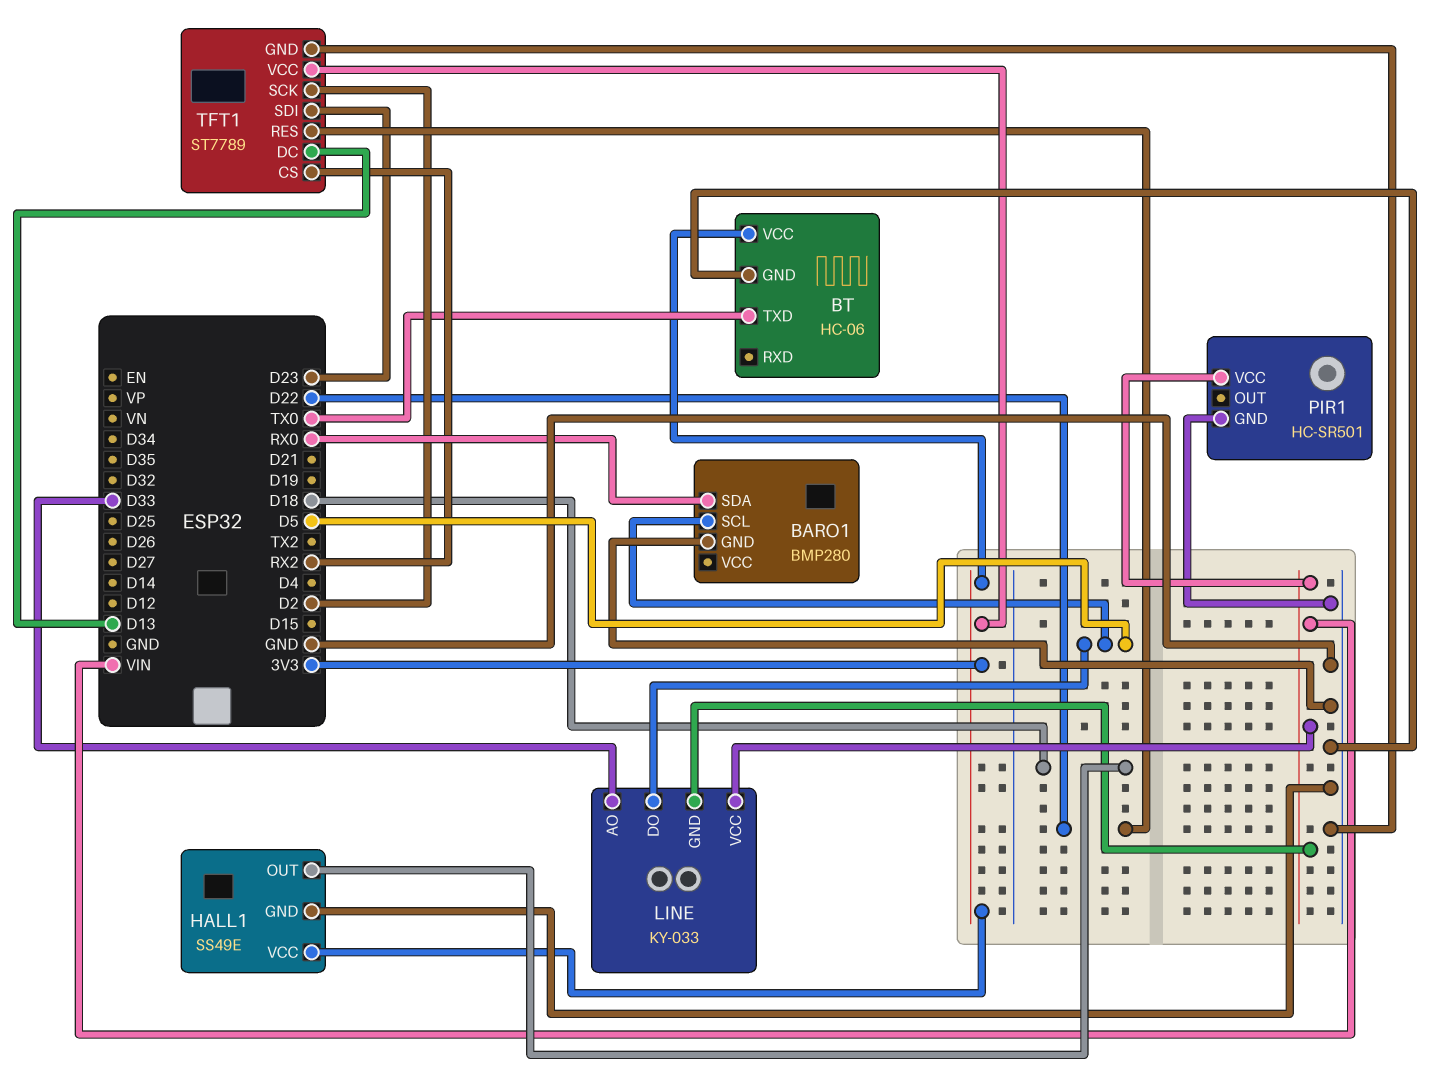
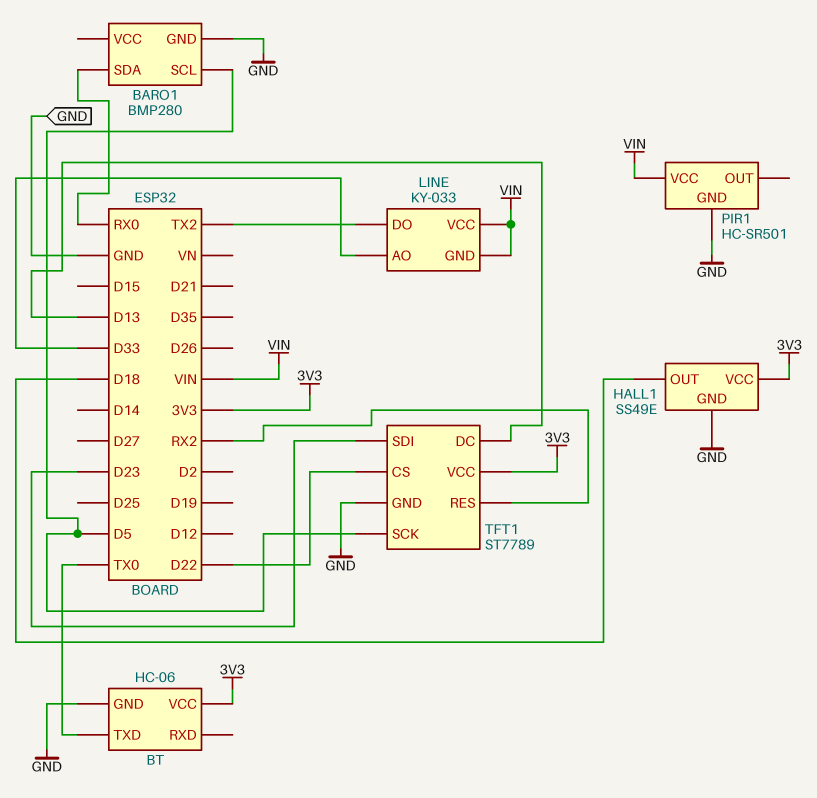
LINE pin DO: D5 -> TX2
TFT1 pin CS: RX2 -> D22
TFT1 pin RES: D22 -> RX2
TFT1 pin SCK: D2 -> D5

